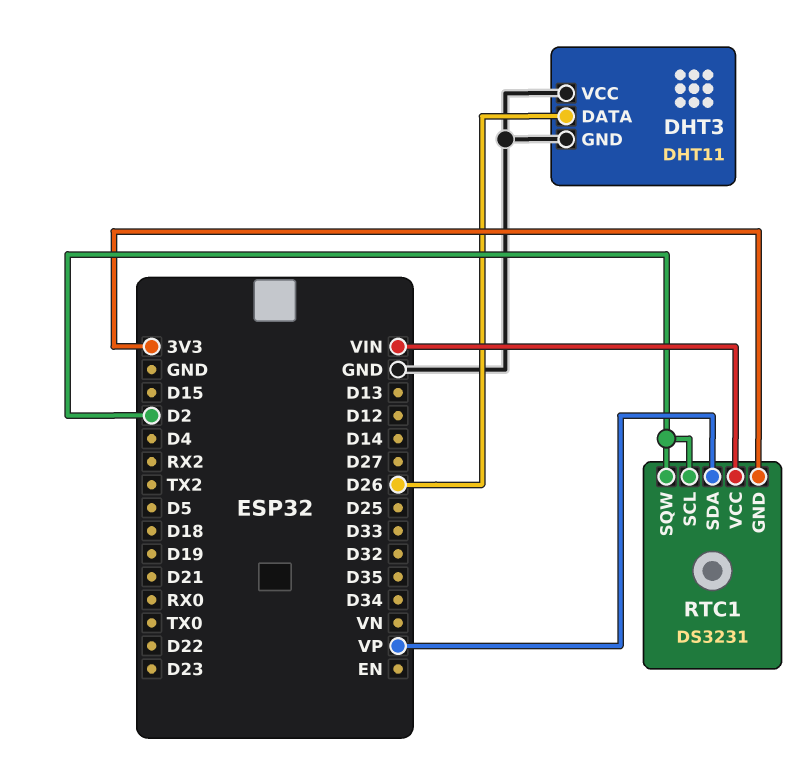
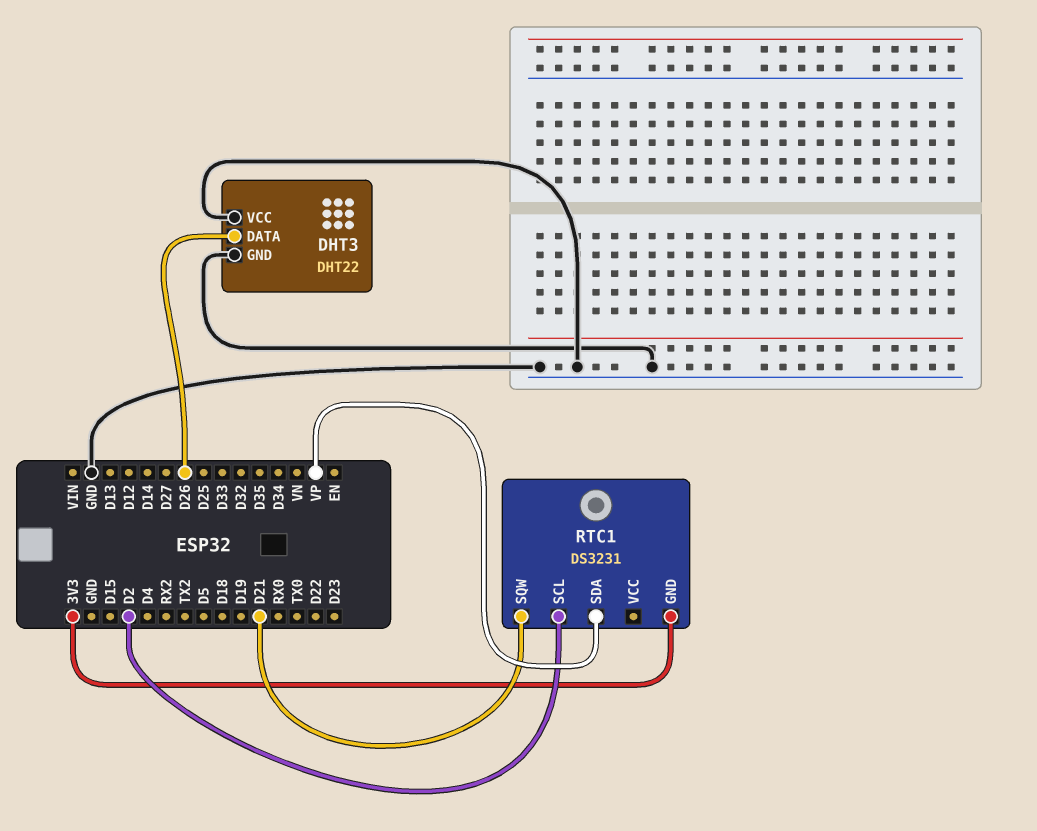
DHT3: DHT11 -> DHT22
RTC1 pin SQW: D2 -> D21
RTC1 pin VCC: VIN -> none

